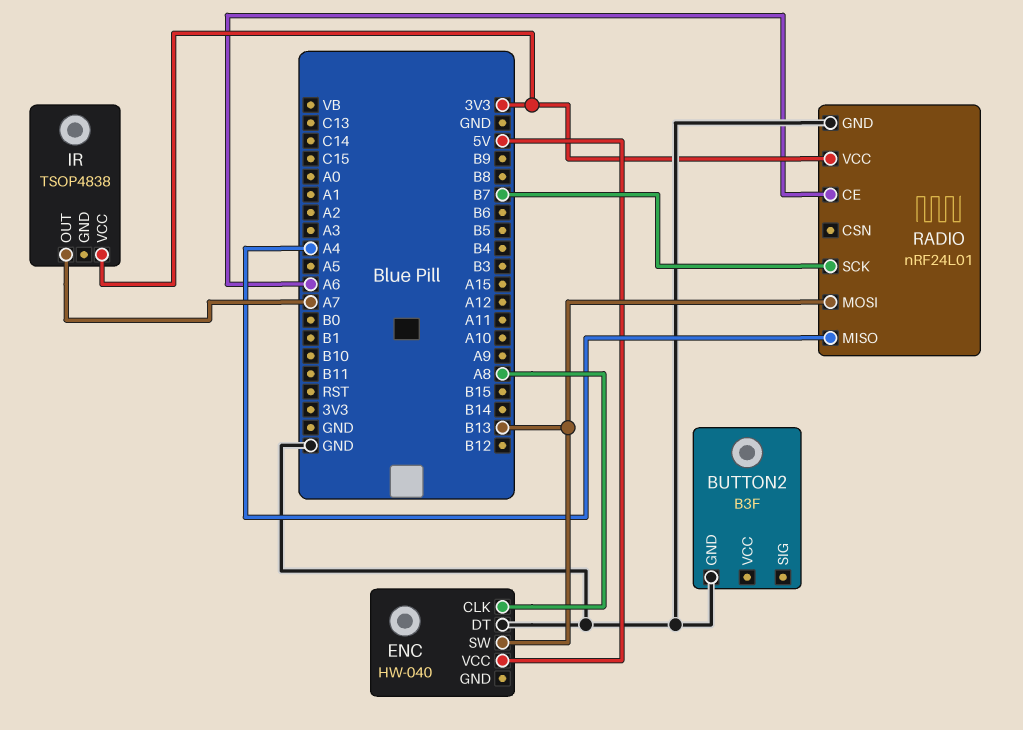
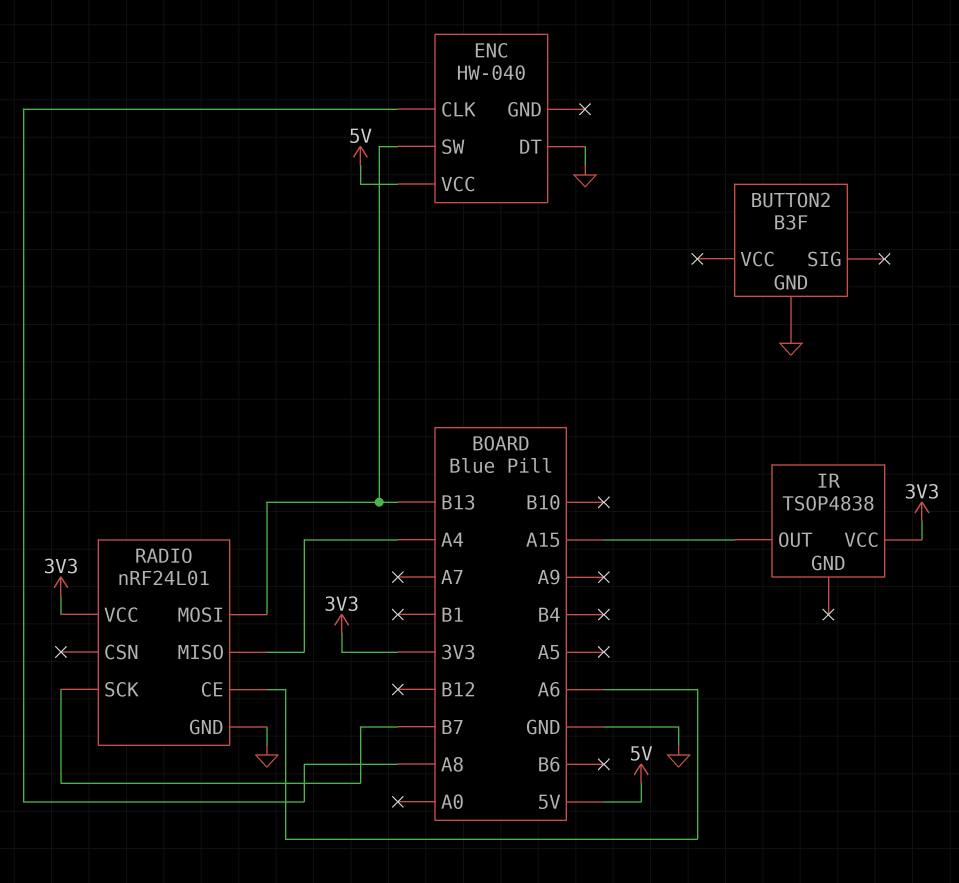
IR pin OUT: A7 -> A15

